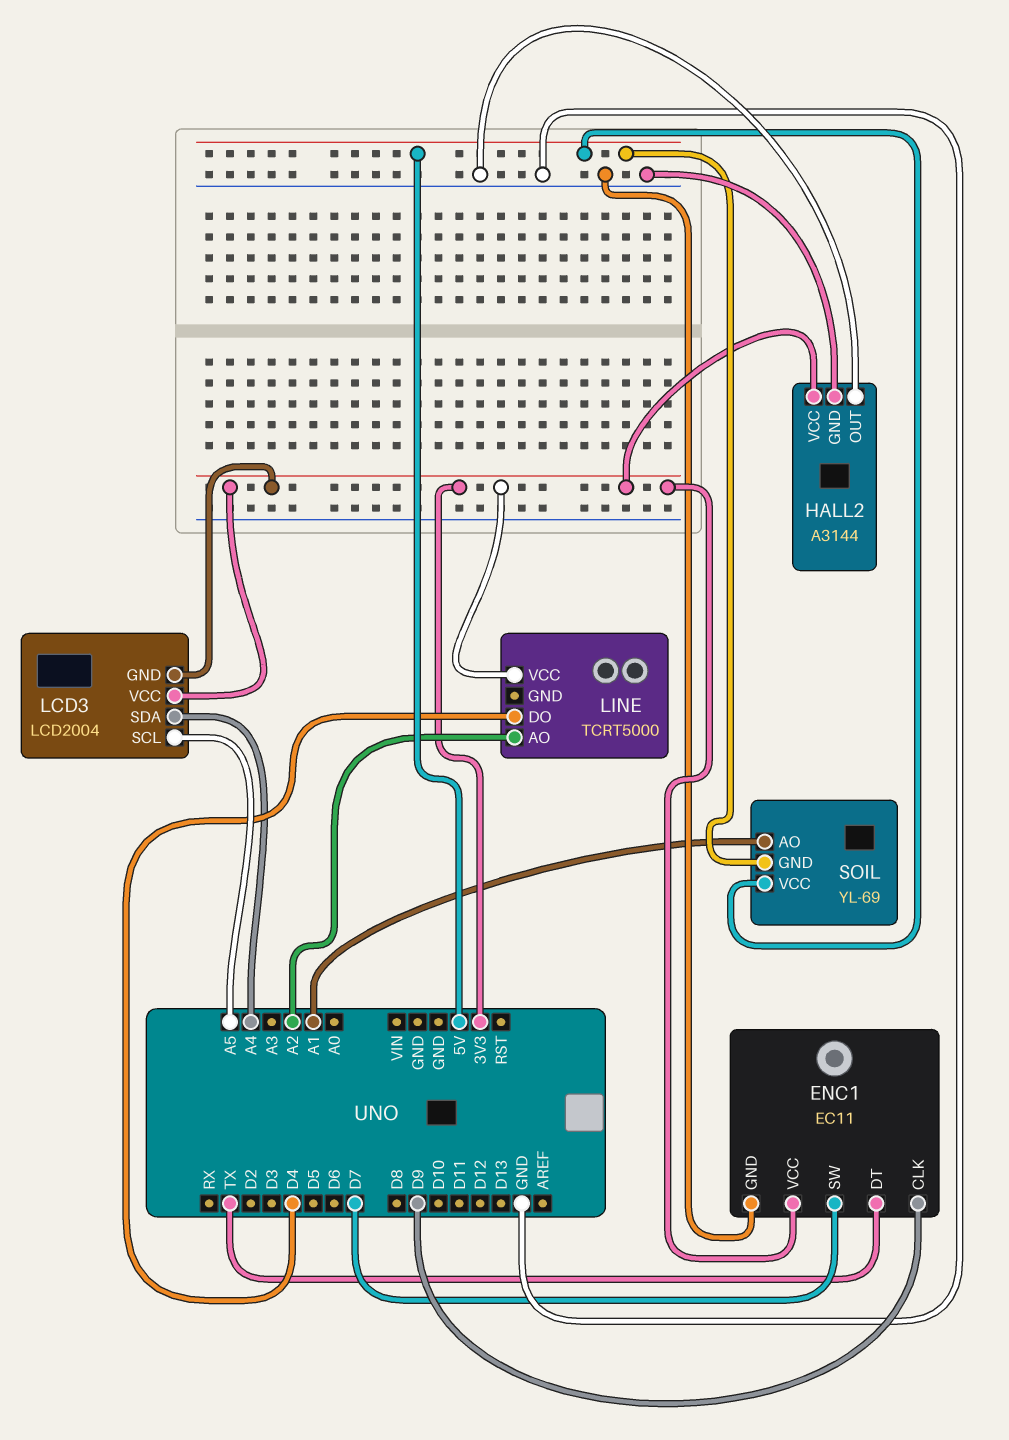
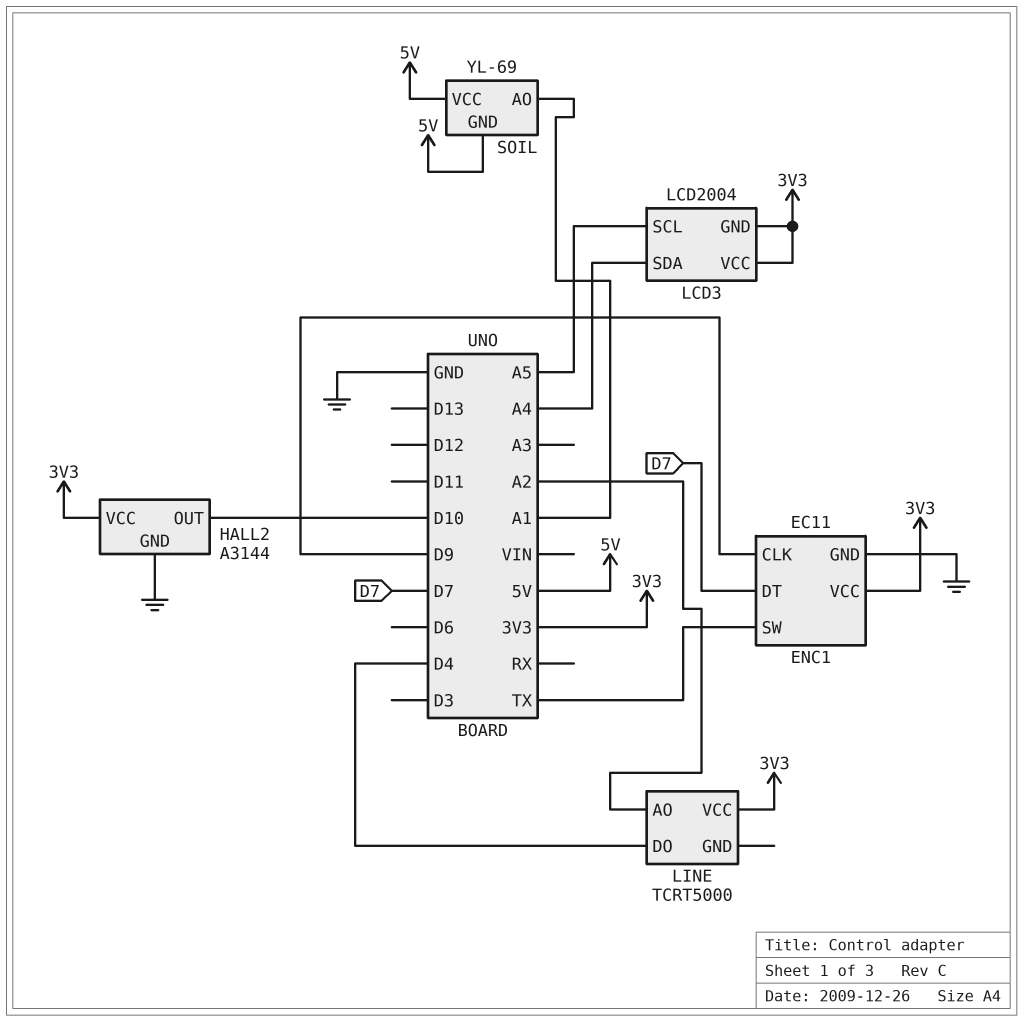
ENC1 pin DT: TX -> D7
ENC1 pin SW: D7 -> TX
HALL2 pin OUT: GND -> D10

